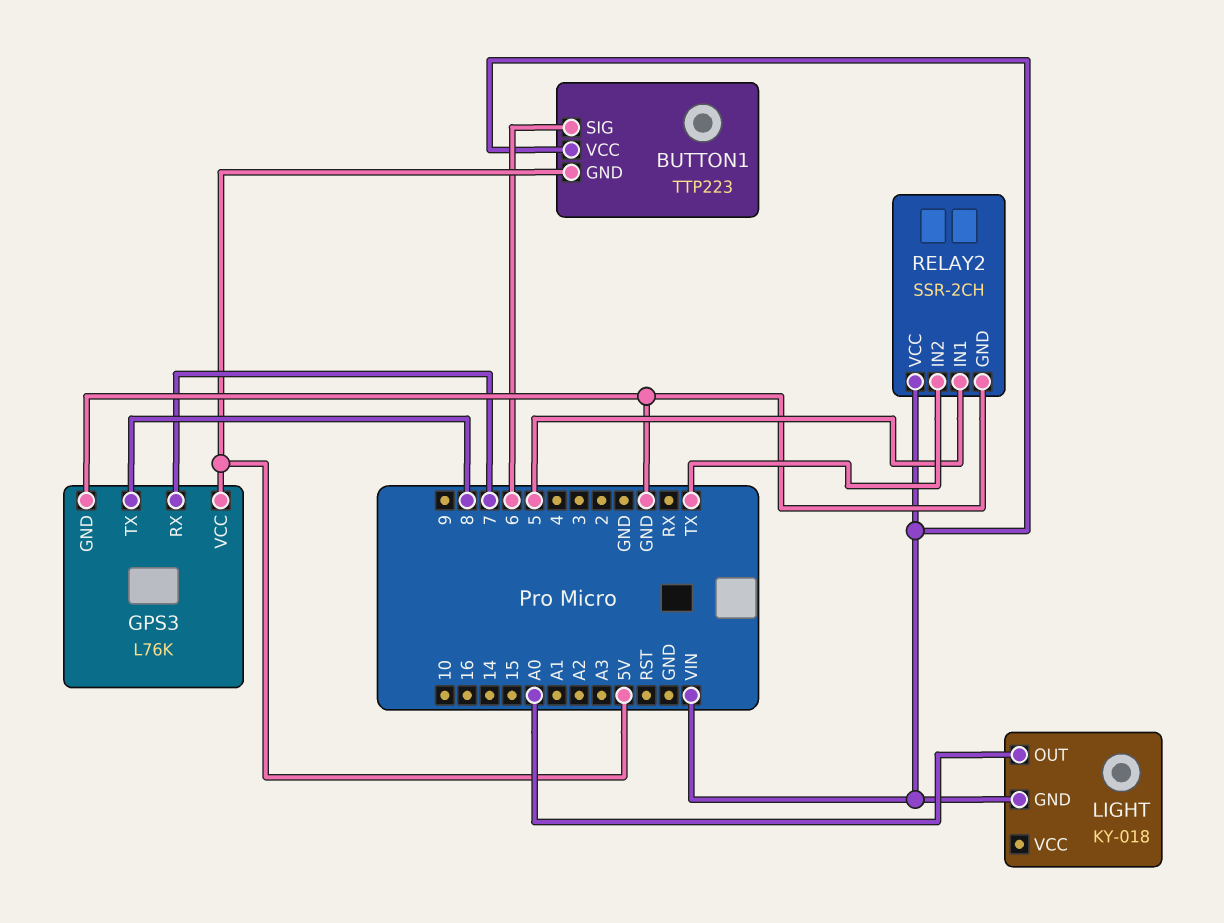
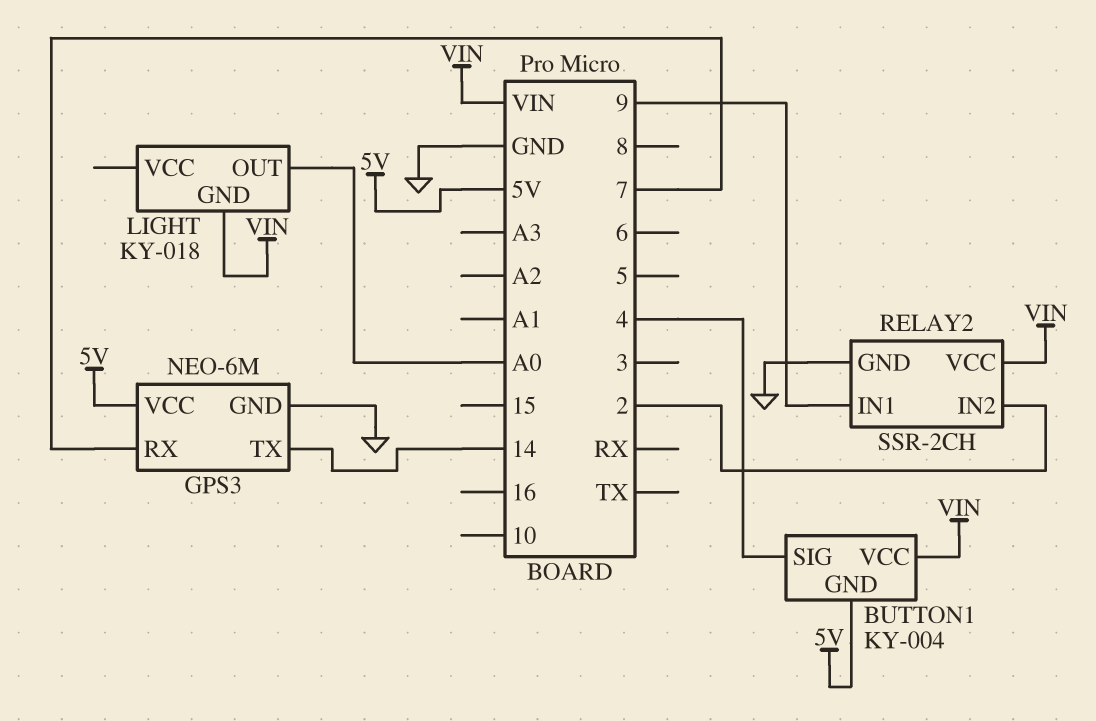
BUTTON1: TTP223 -> KY-004
BUTTON1 pin SIG: 6 -> 4
GPS3: L76K -> NEO-6M
GPS3 pin TX: 8 -> 14
RELAY2 pin IN1: 5 -> 9
RELAY2 pin IN2: TX -> 2

